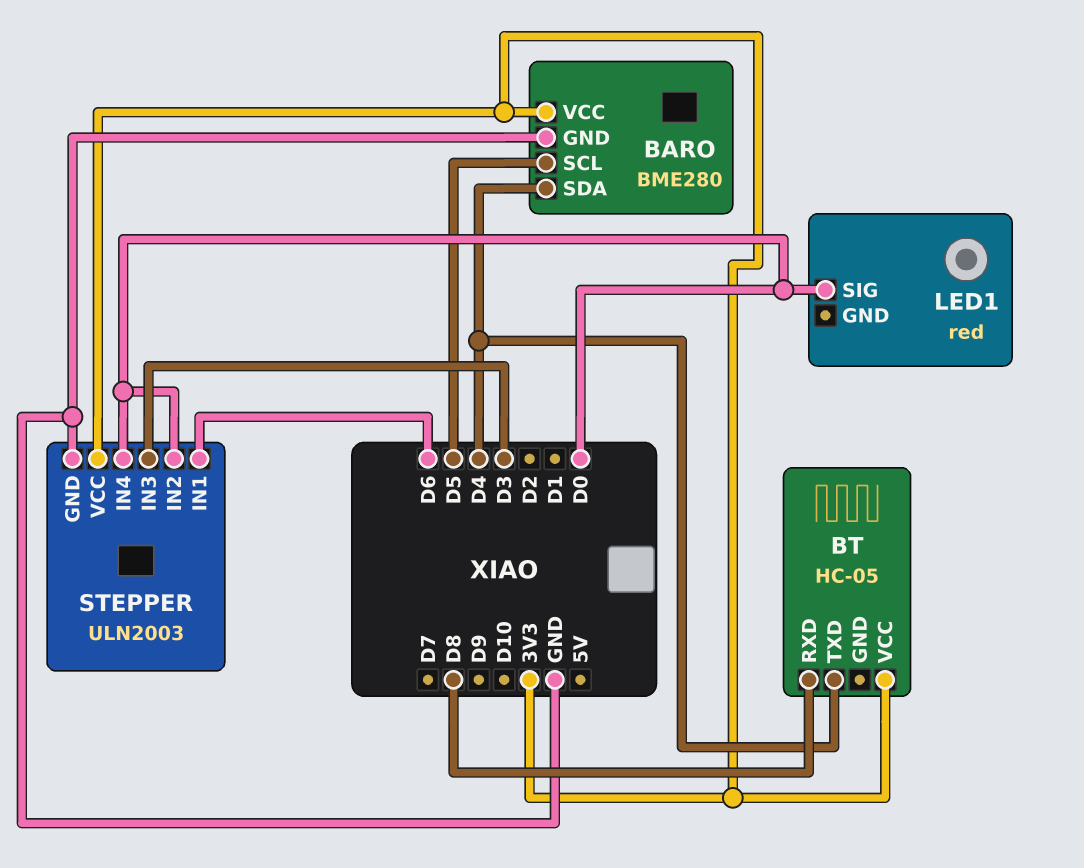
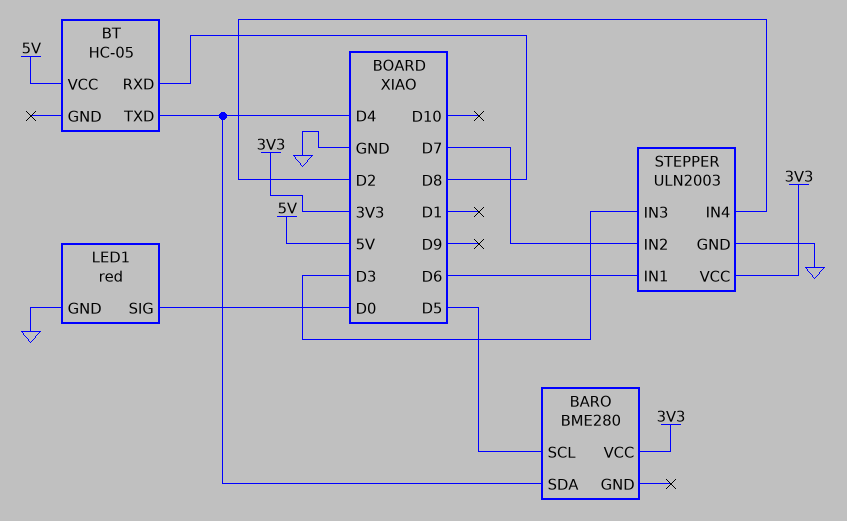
BARO pin GND: GND -> none
BT pin VCC: 3V3 -> 5V
LED1 pin GND: none -> GND
STEPPER pin IN2: D0 -> D7
STEPPER pin IN4: D0 -> D2

